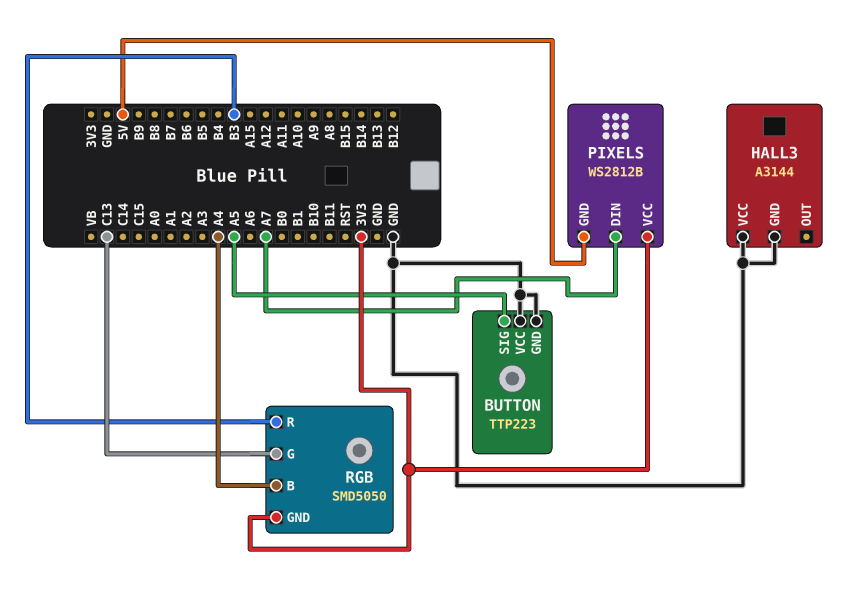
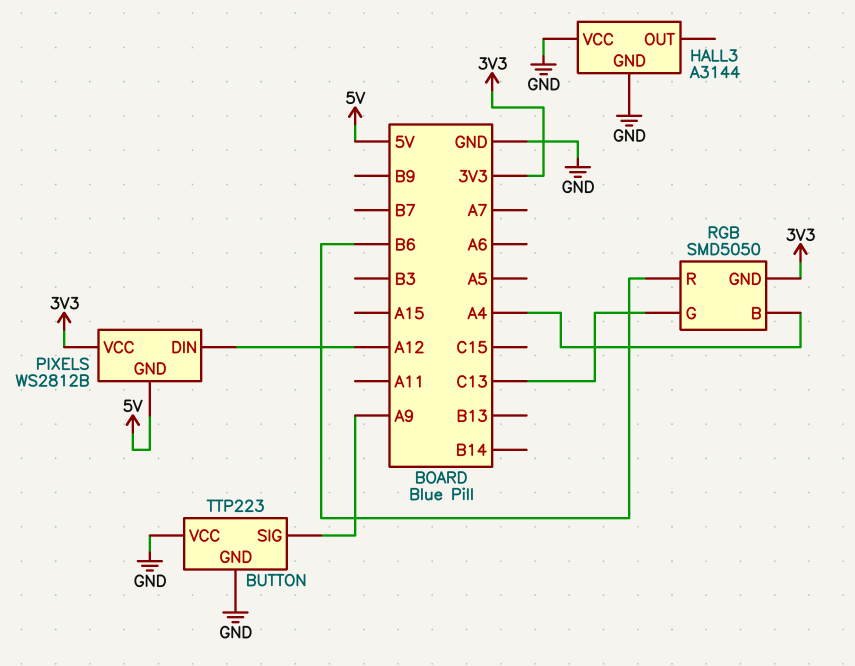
BUTTON pin SIG: A5 -> A9
PIXELS pin DIN: A7 -> A12
RGB pin R: B3 -> B6

